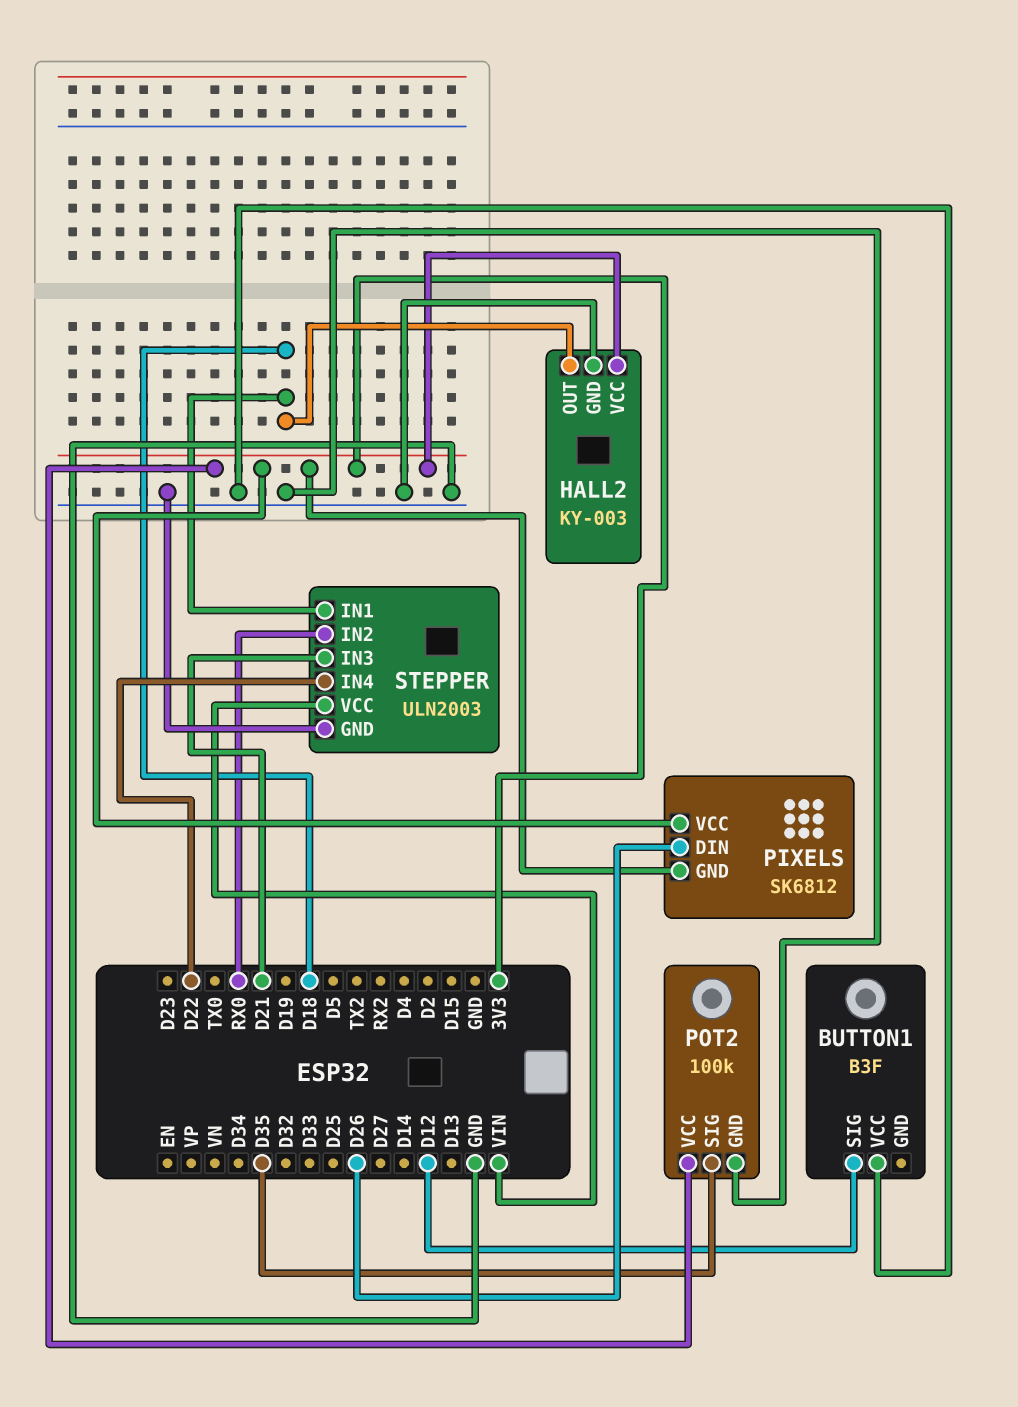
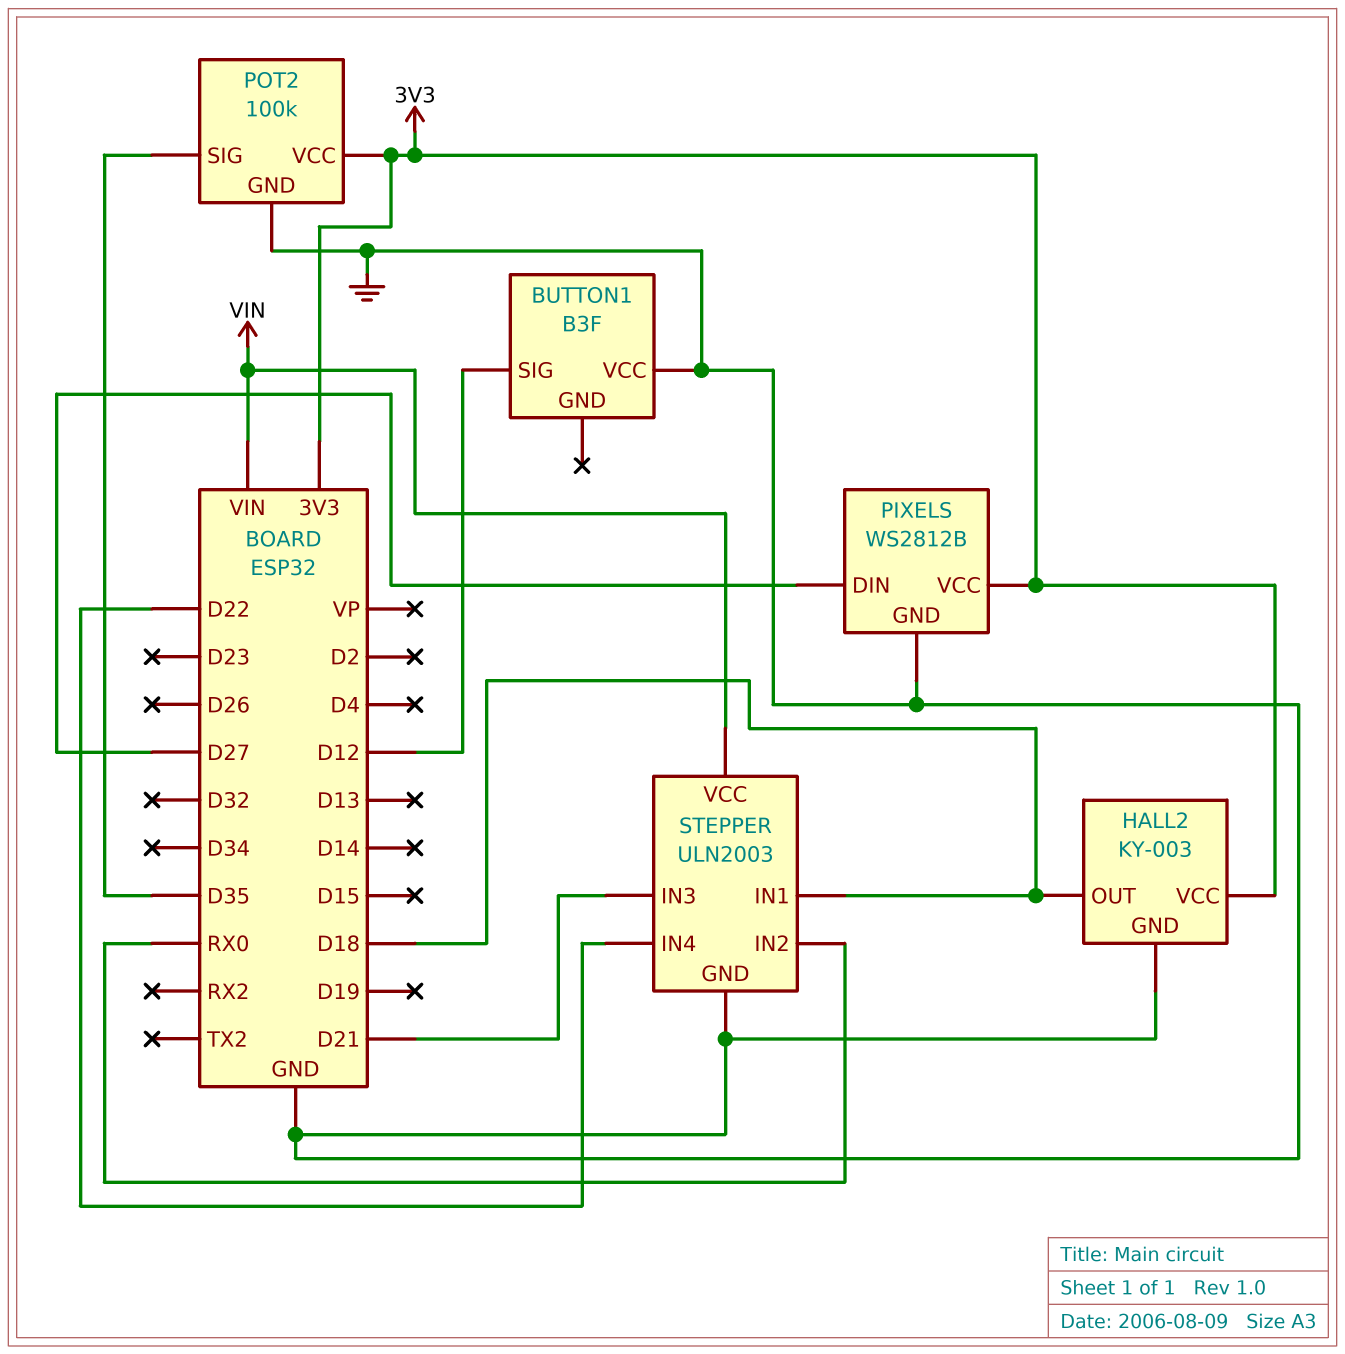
PIXELS: SK6812 -> WS2812B
PIXELS pin DIN: D26 -> D27
PIXELS pin GND: 3V3 -> GND

